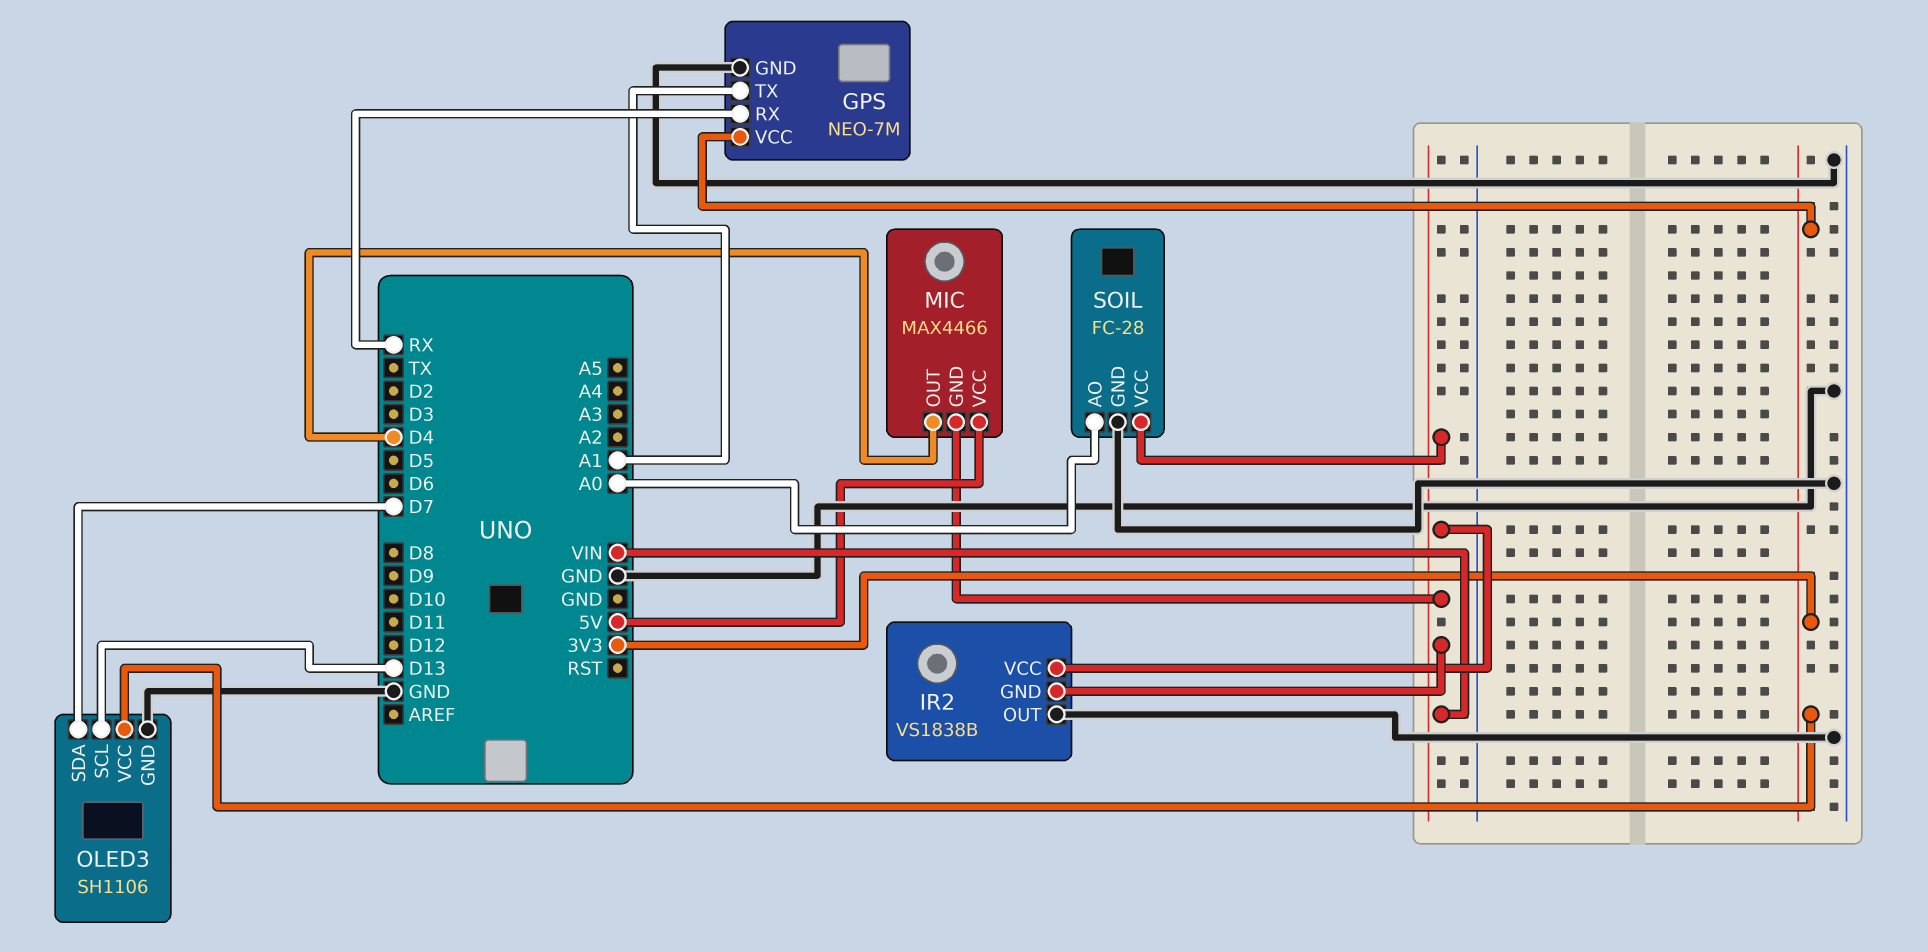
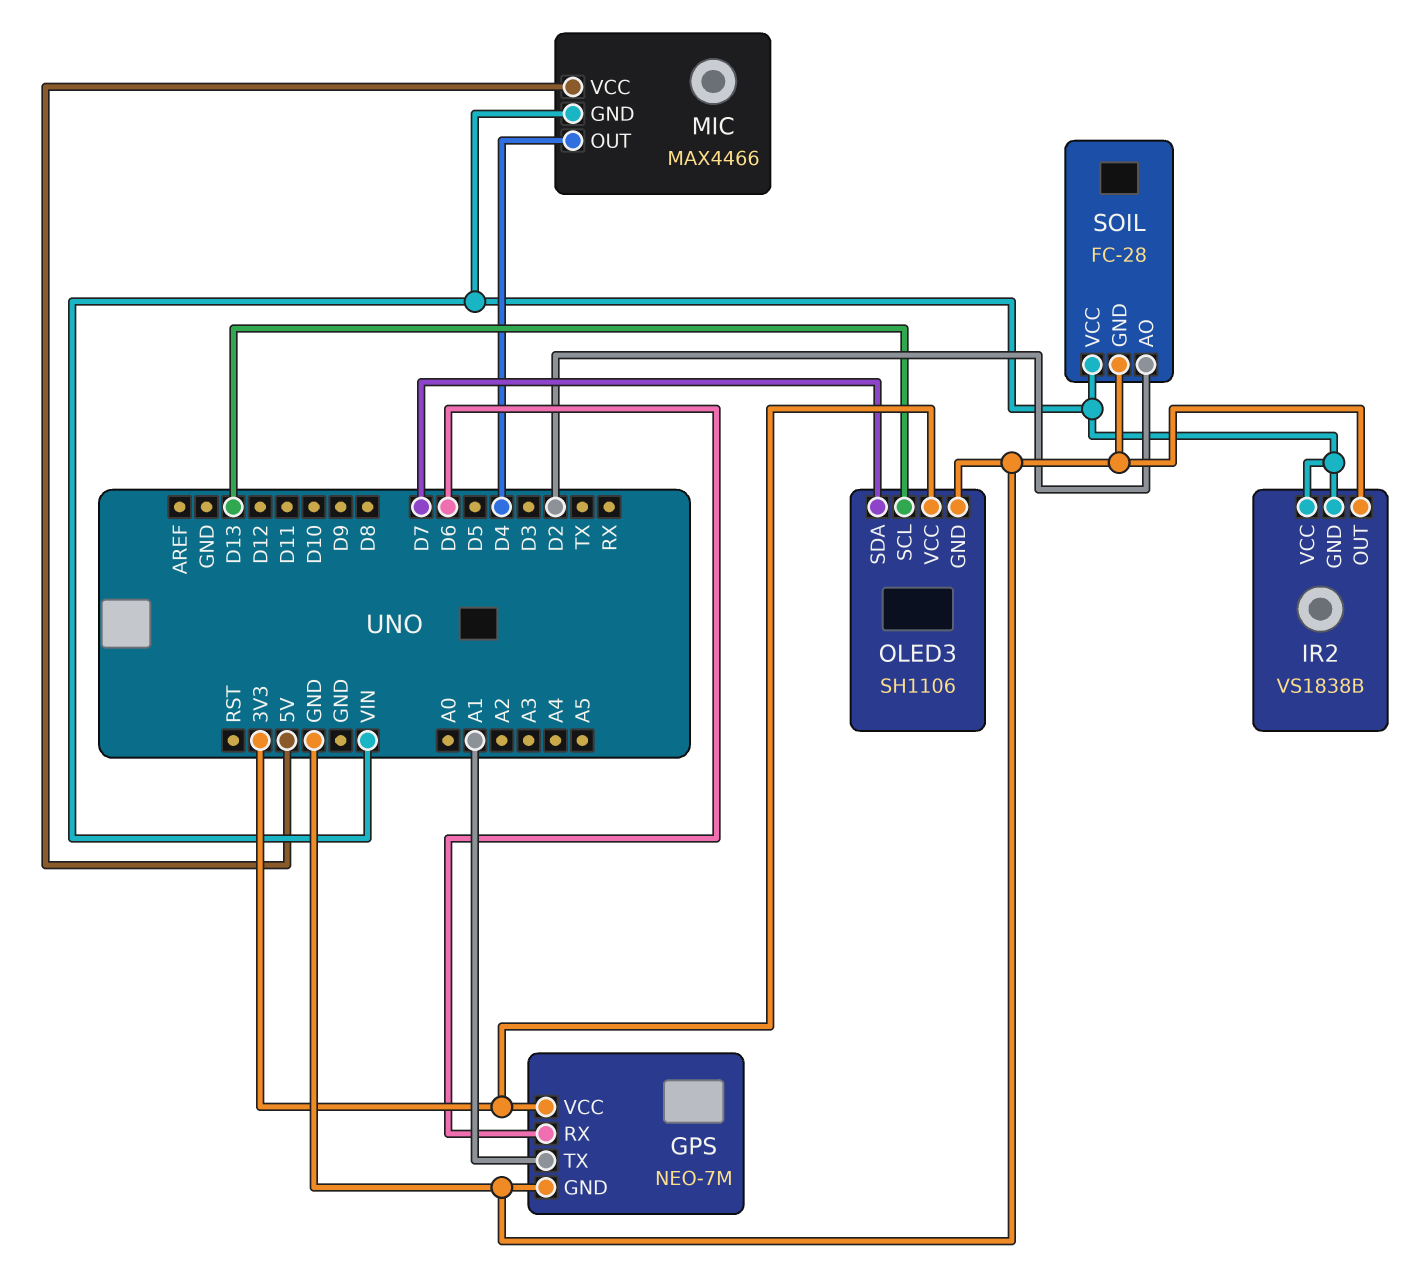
GPS pin RX: RX -> D6
SOIL pin AO: A0 -> D2

